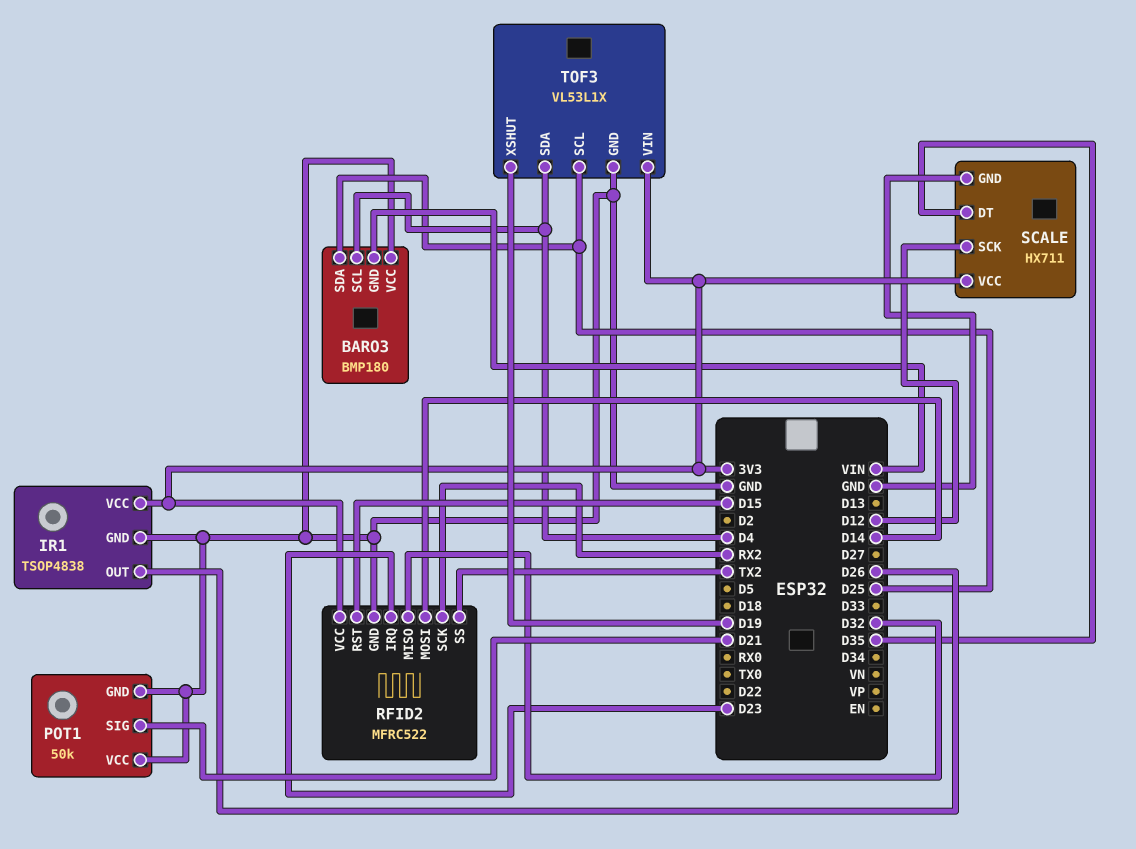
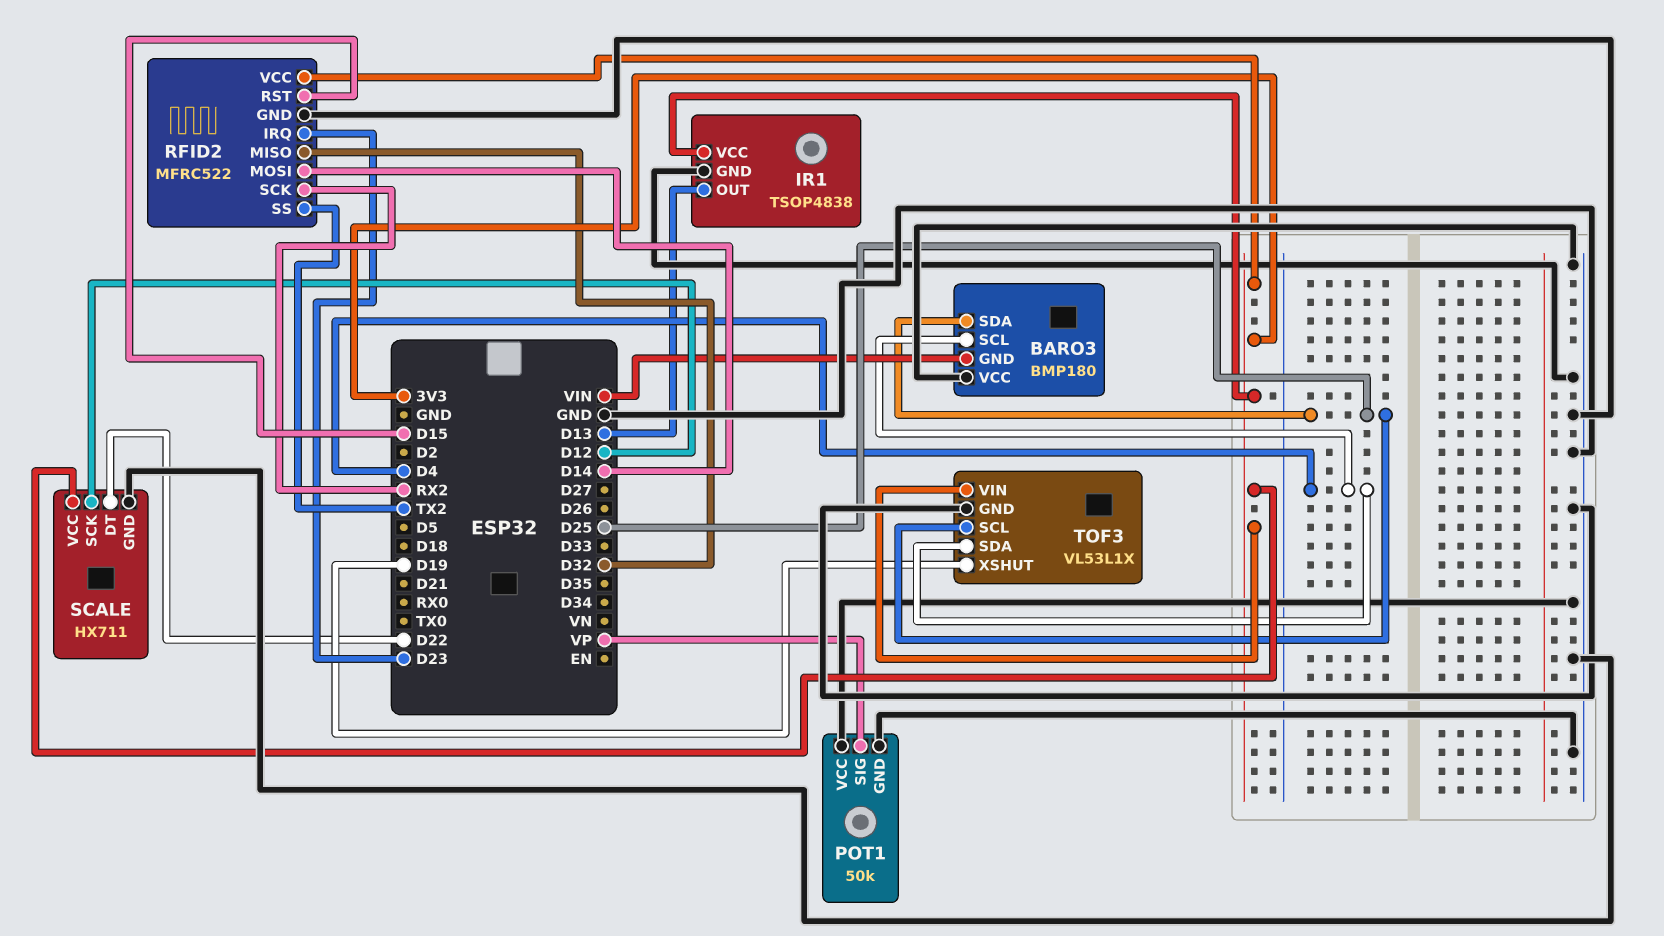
IR1 pin OUT: D26 -> D13
POT1 pin SIG: D21 -> VP
SCALE pin DT: D35 -> D22

